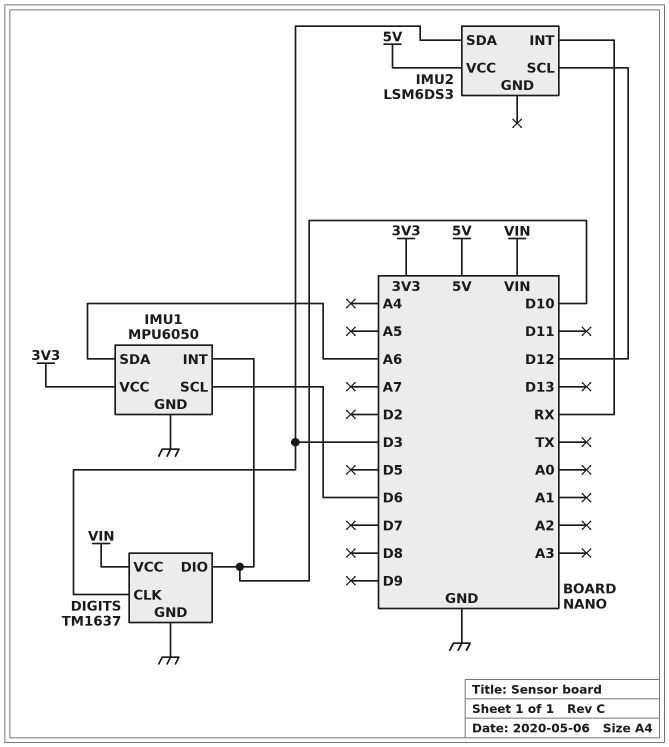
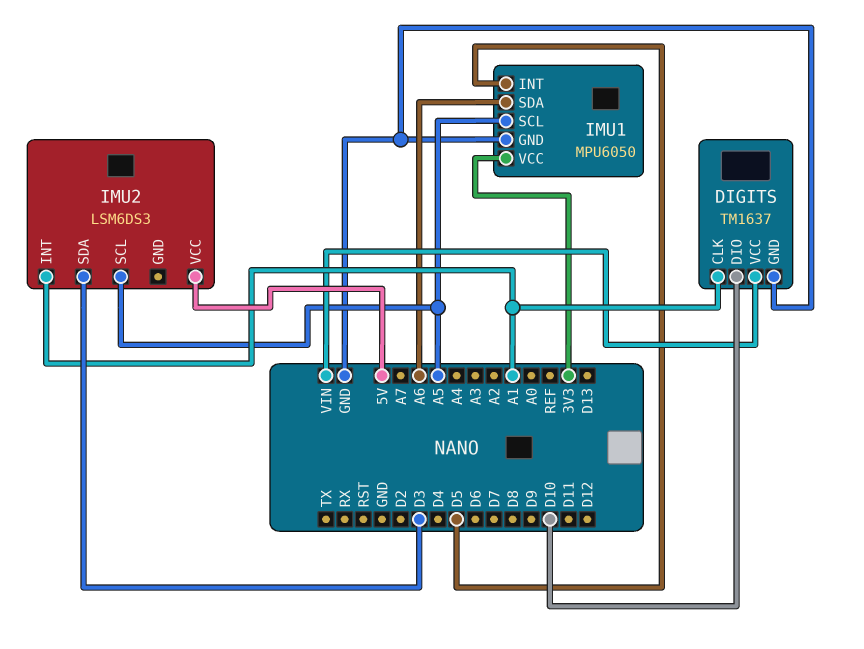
DIGITS pin CLK: D3 -> A1
IMU1 pin INT: D10 -> D5
IMU1 pin SCL: D6 -> A5
IMU2 pin INT: RX -> A1
IMU2 pin SCL: D12 -> A5

